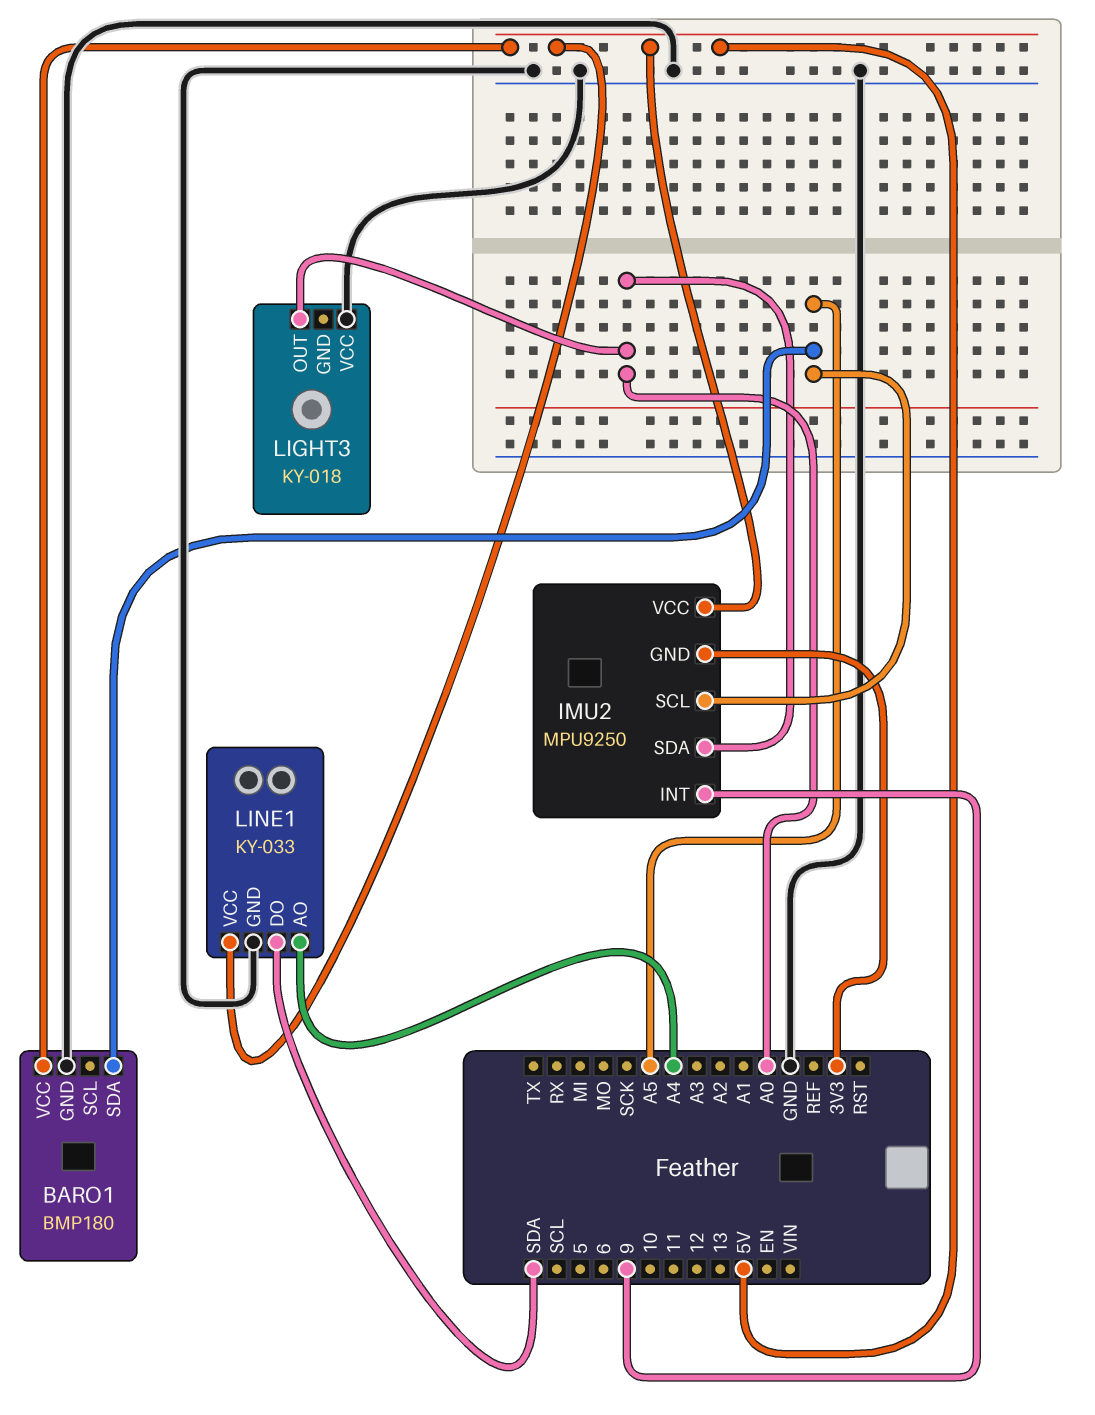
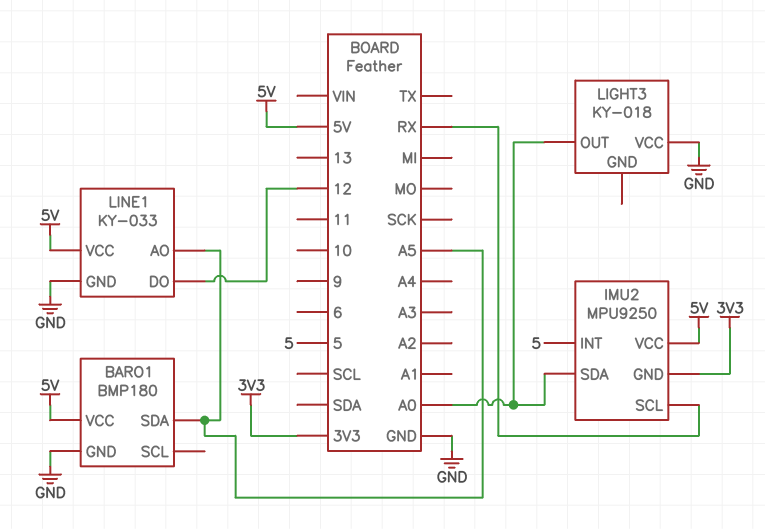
IMU2 pin INT: 9 -> 5
IMU2 pin SCL: A5 -> RX
LINE1 pin AO: A4 -> A5
LINE1 pin DO: SDA -> 12

